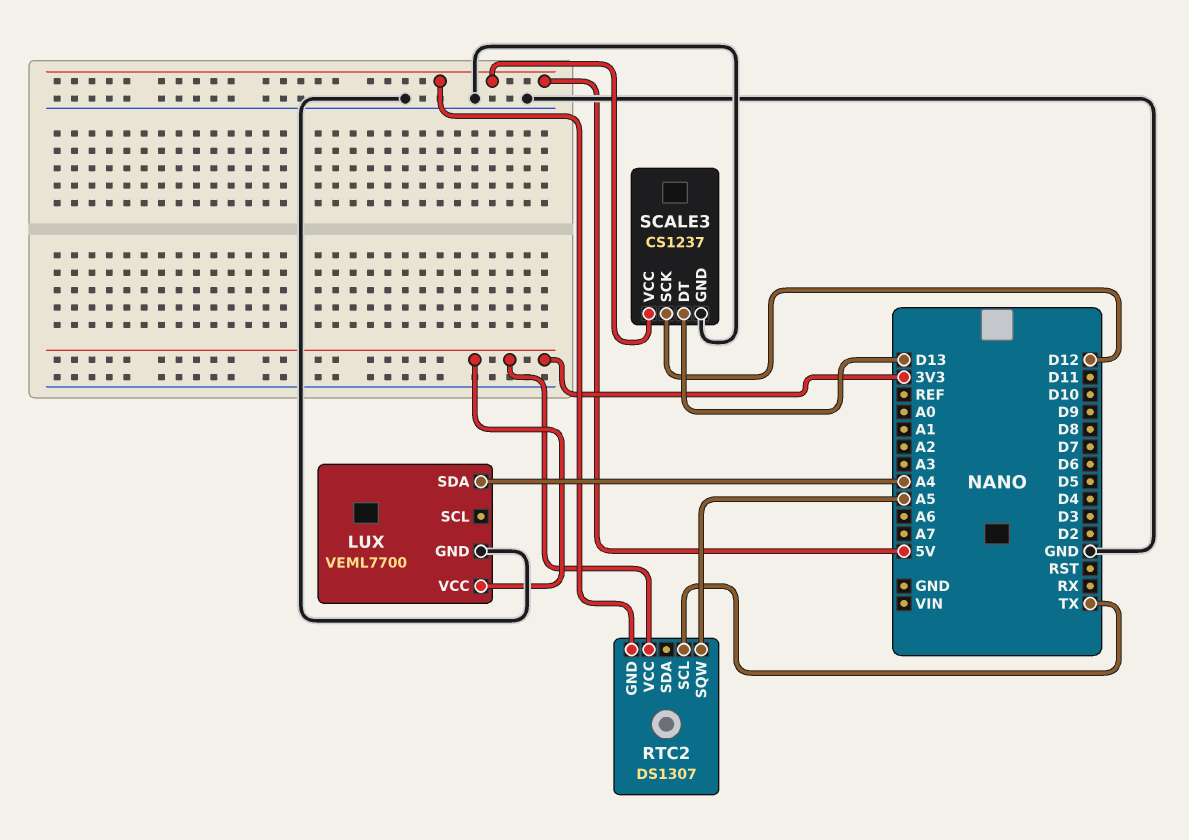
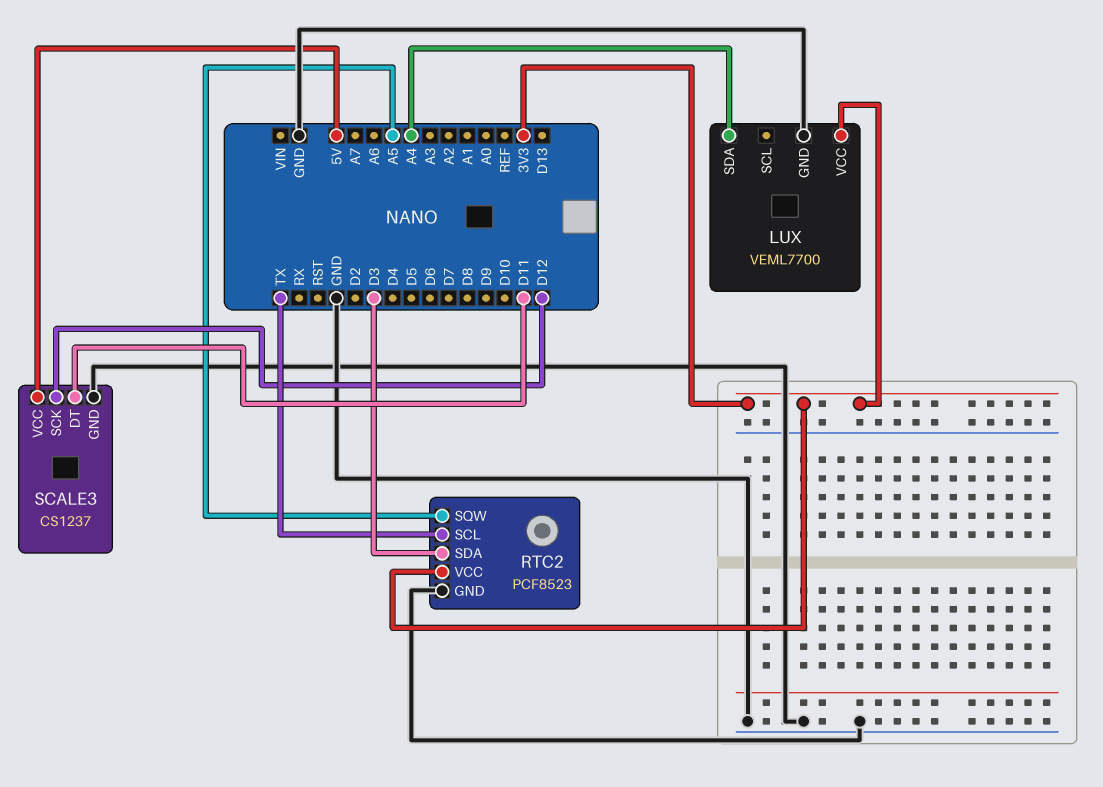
RTC2: DS1307 -> PCF8523
RTC2 pin GND: 5V -> GND
RTC2 pin SDA: none -> D3
SCALE3 pin DT: D13 -> D11

